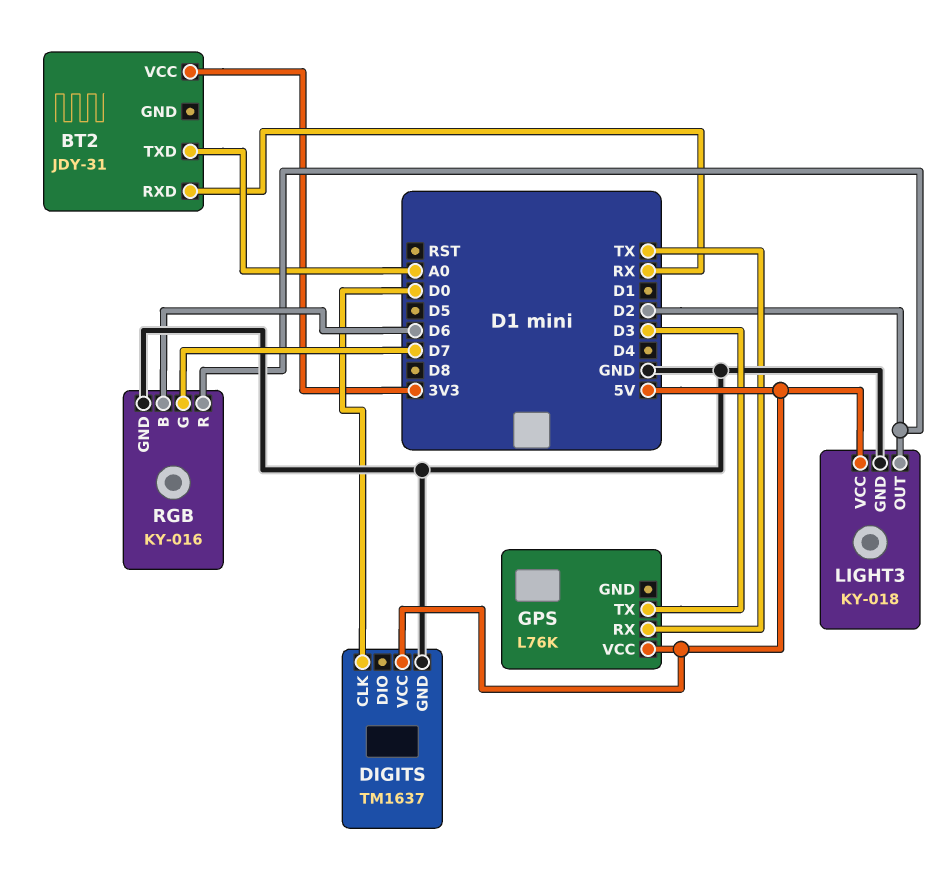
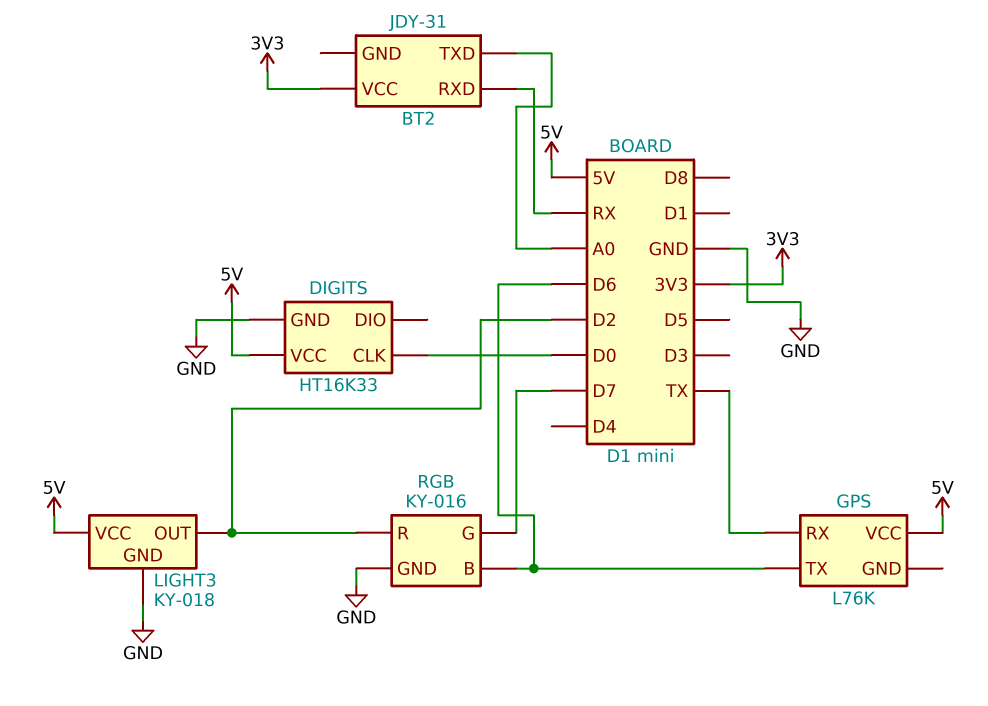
DIGITS: TM1637 -> HT16K33
GPS pin TX: D3 -> D6

